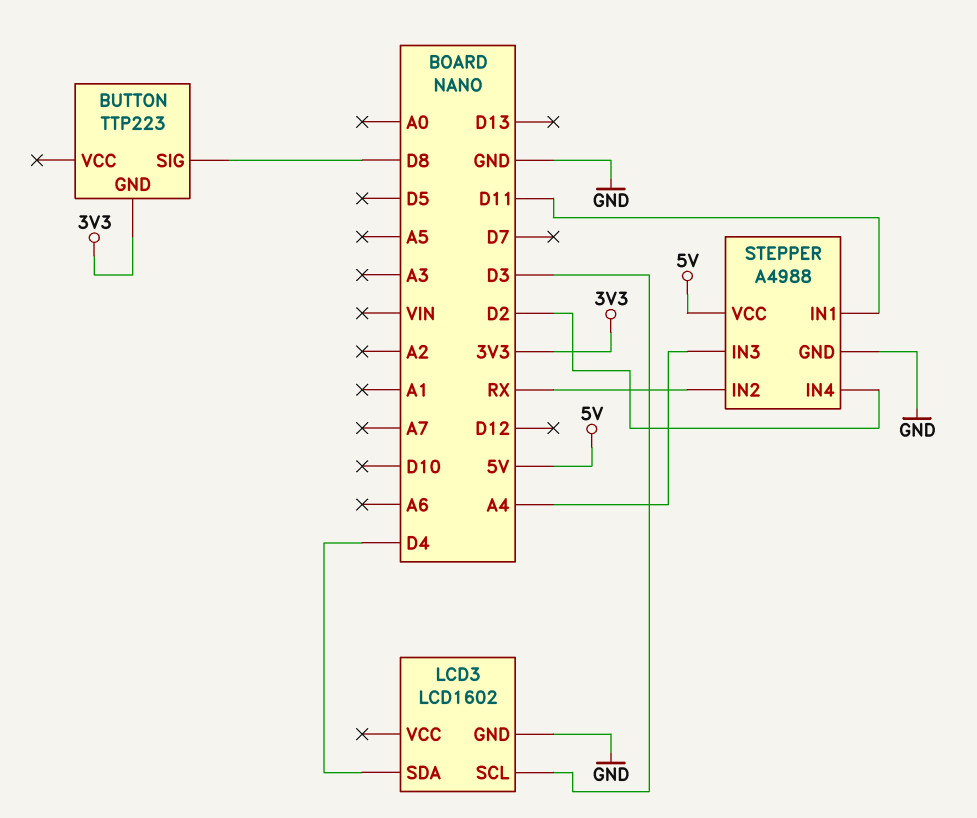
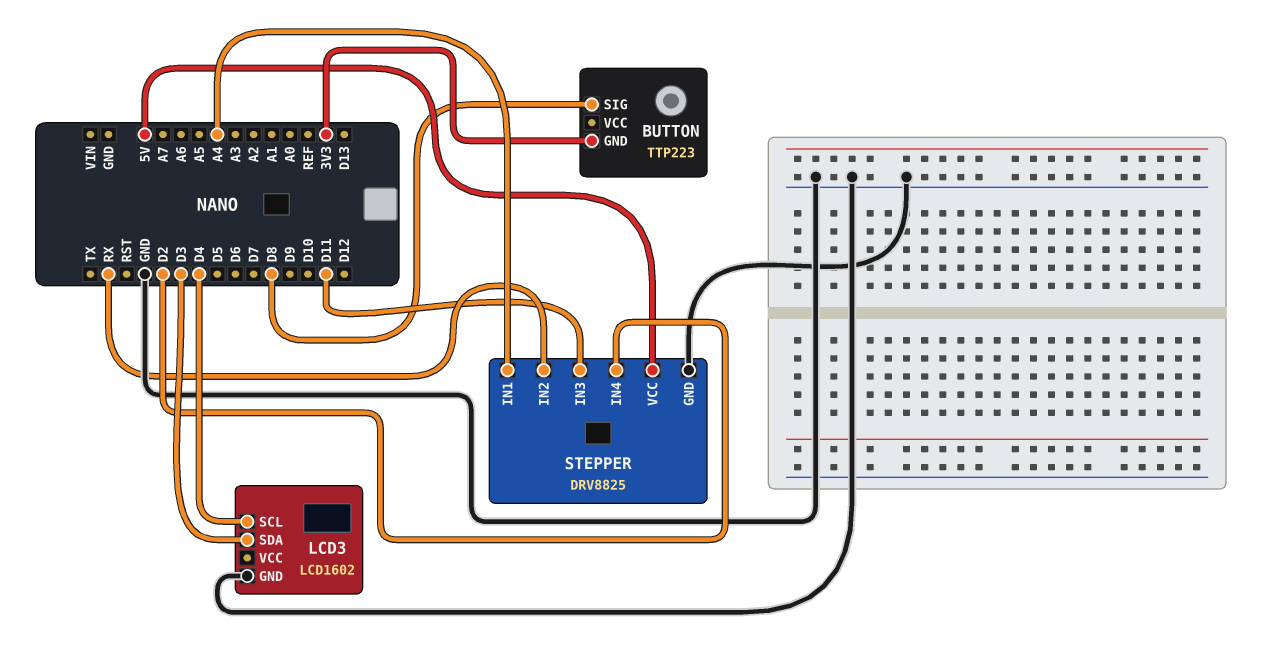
LCD3 pin SCL: D3 -> D4
LCD3 pin SDA: D4 -> D3
STEPPER: A4988 -> DRV8825
STEPPER pin IN1: D11 -> A4
STEPPER pin IN3: A4 -> D11

